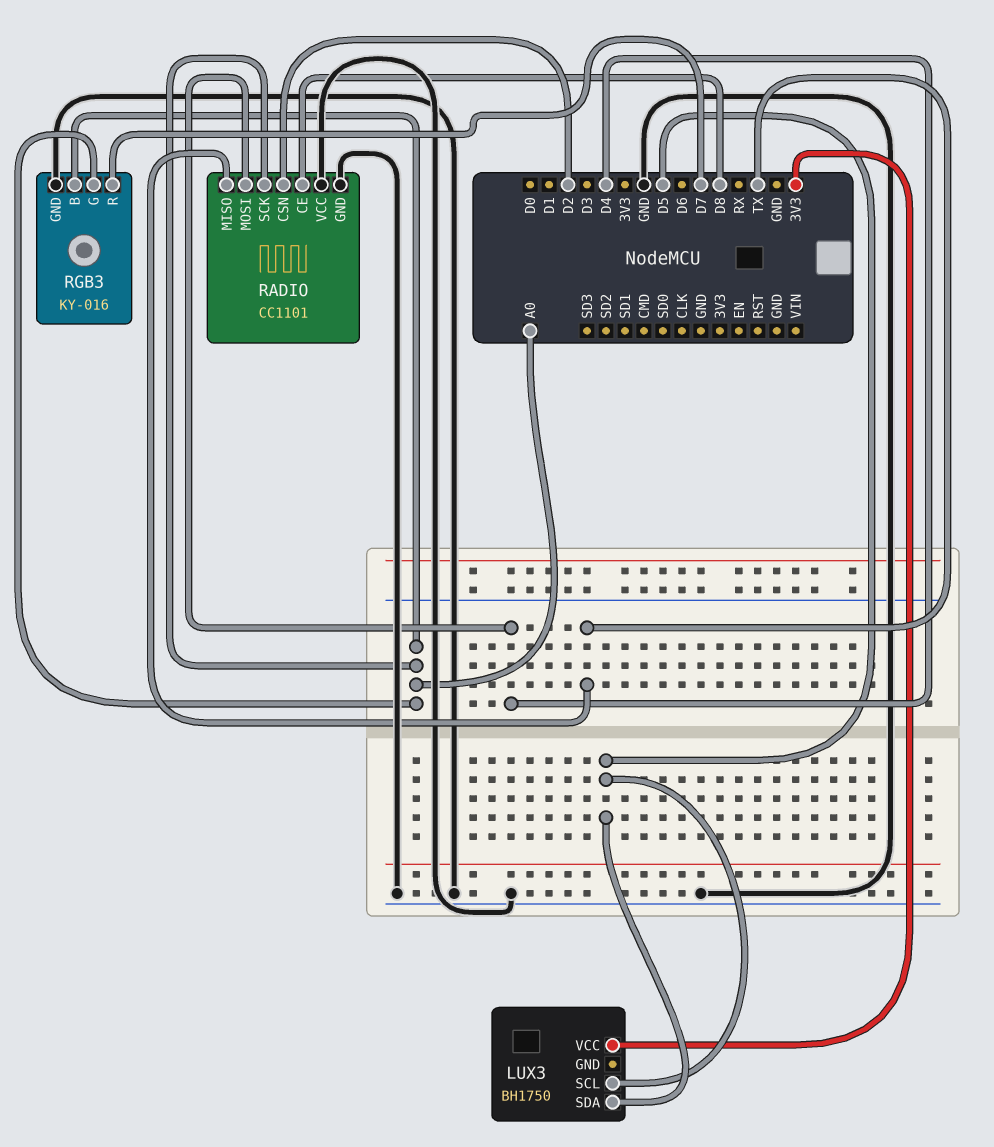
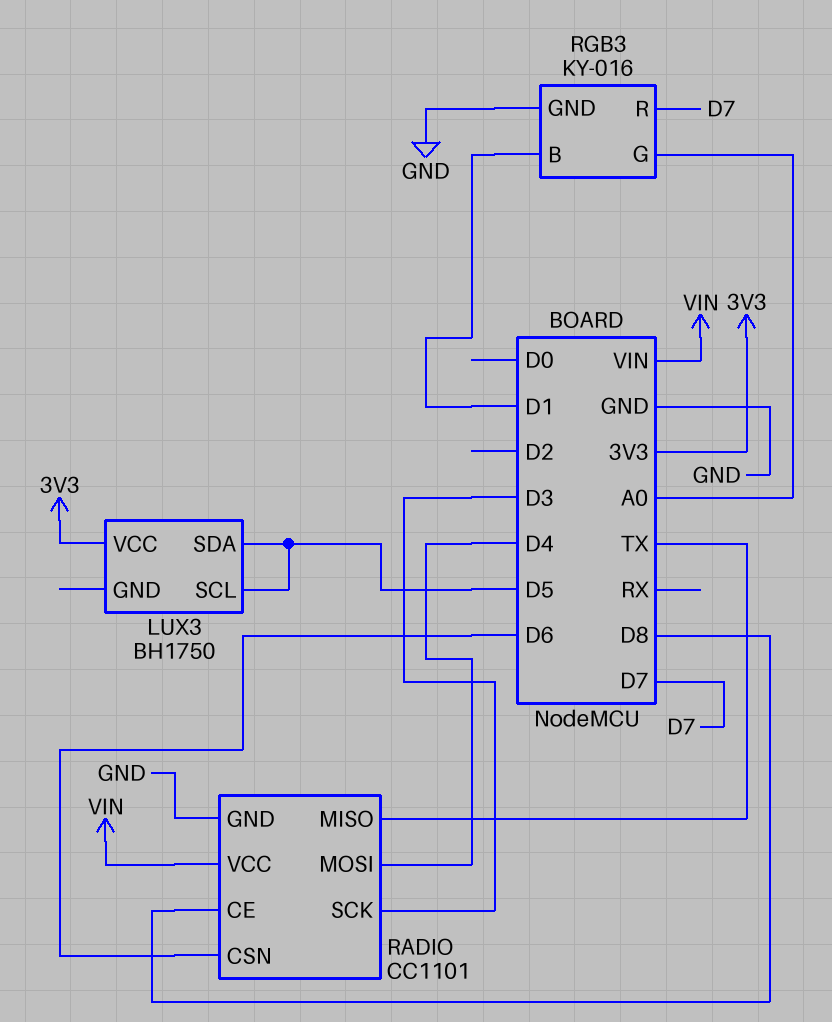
RADIO pin CSN: D2 -> D6
RADIO pin SCK: A0 -> D3
RADIO pin VCC: GND -> VIN
RGB3 pin B: A0 -> D1

